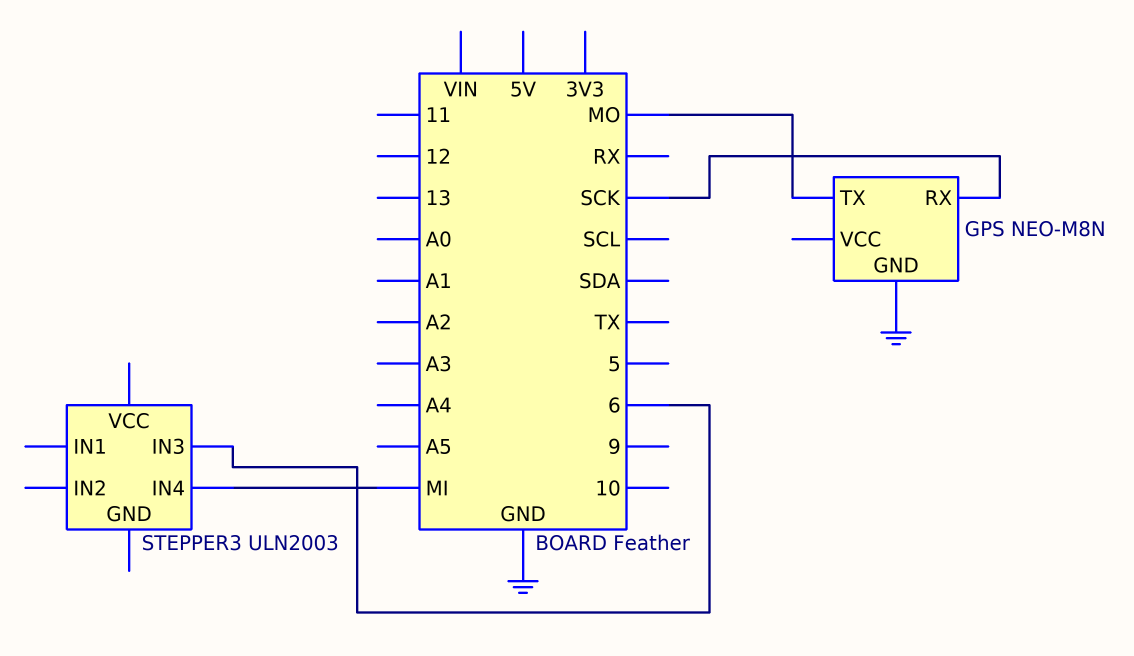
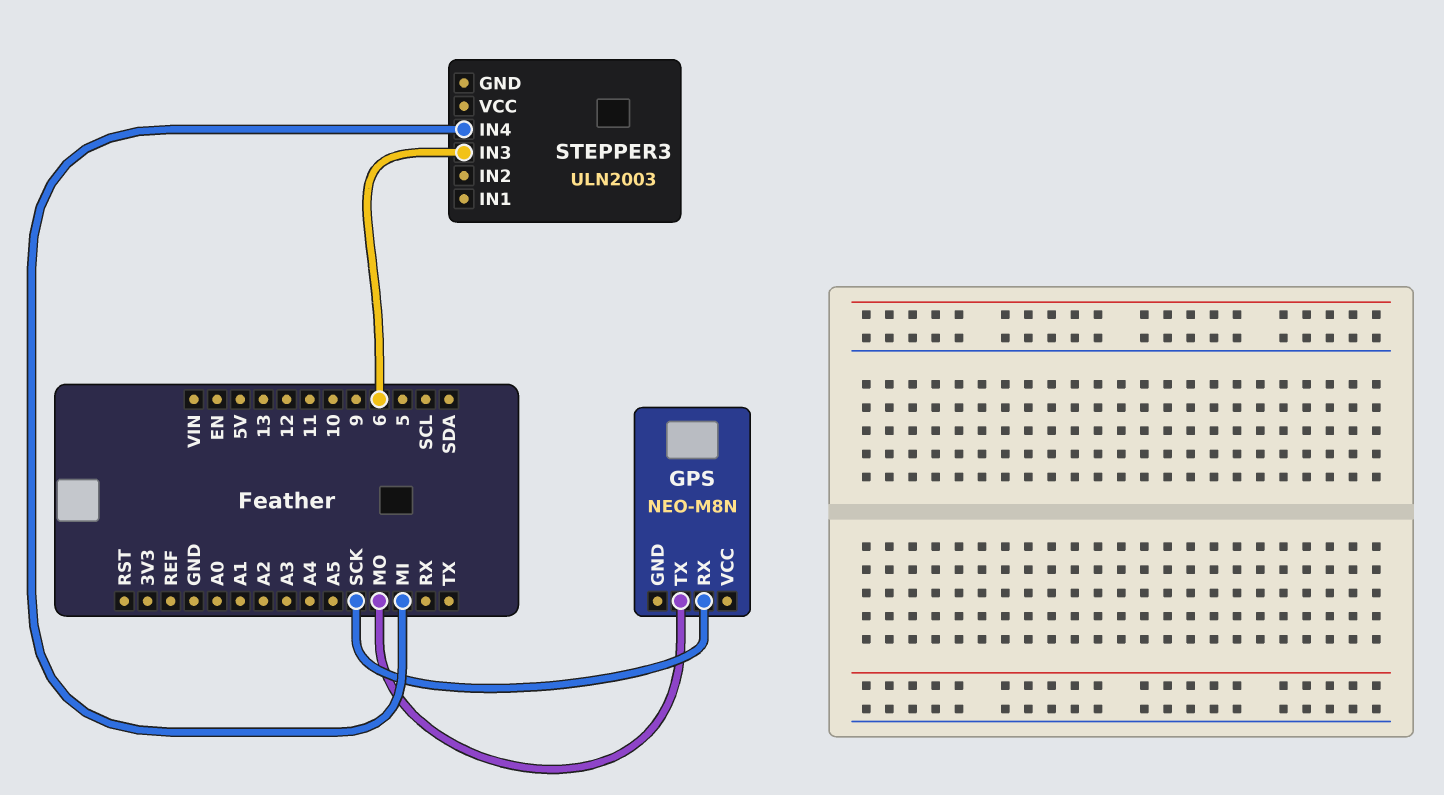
GPS pin GND: GND -> none

